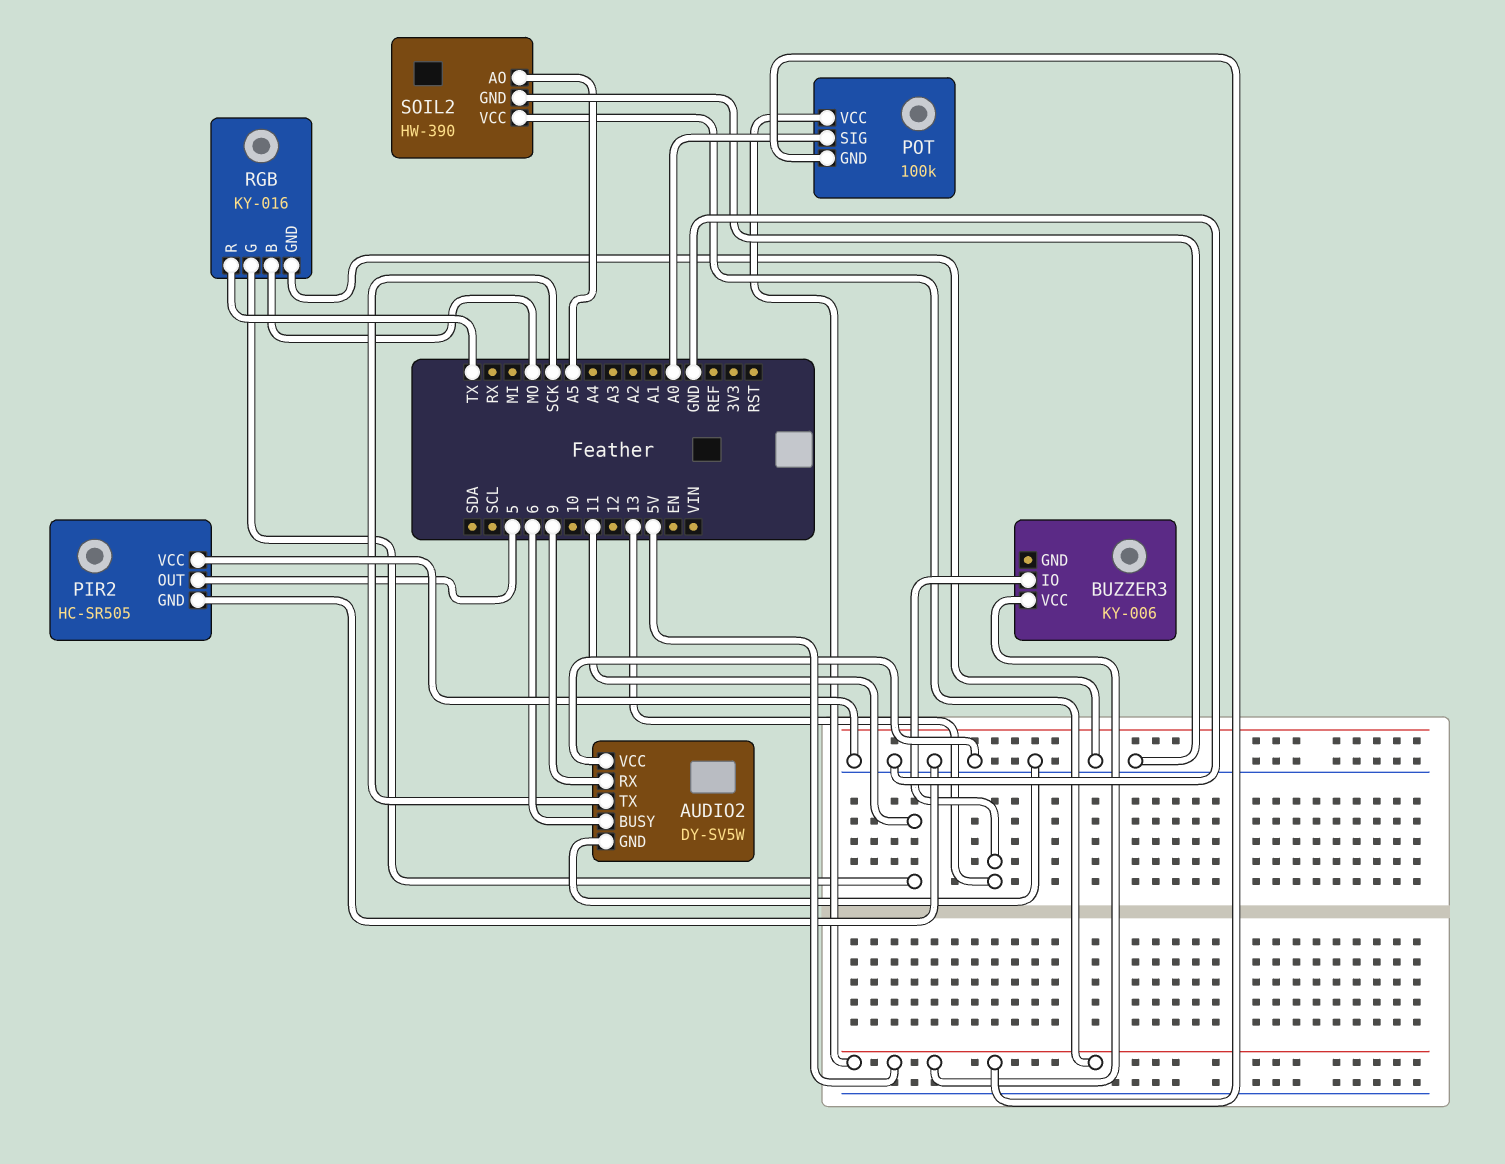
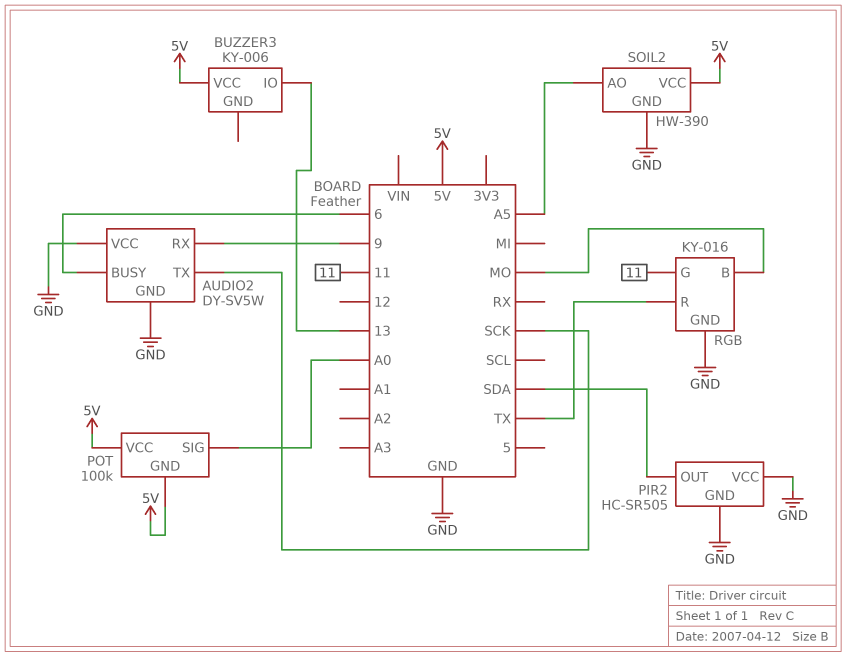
PIR2 pin OUT: 5 -> SDA

